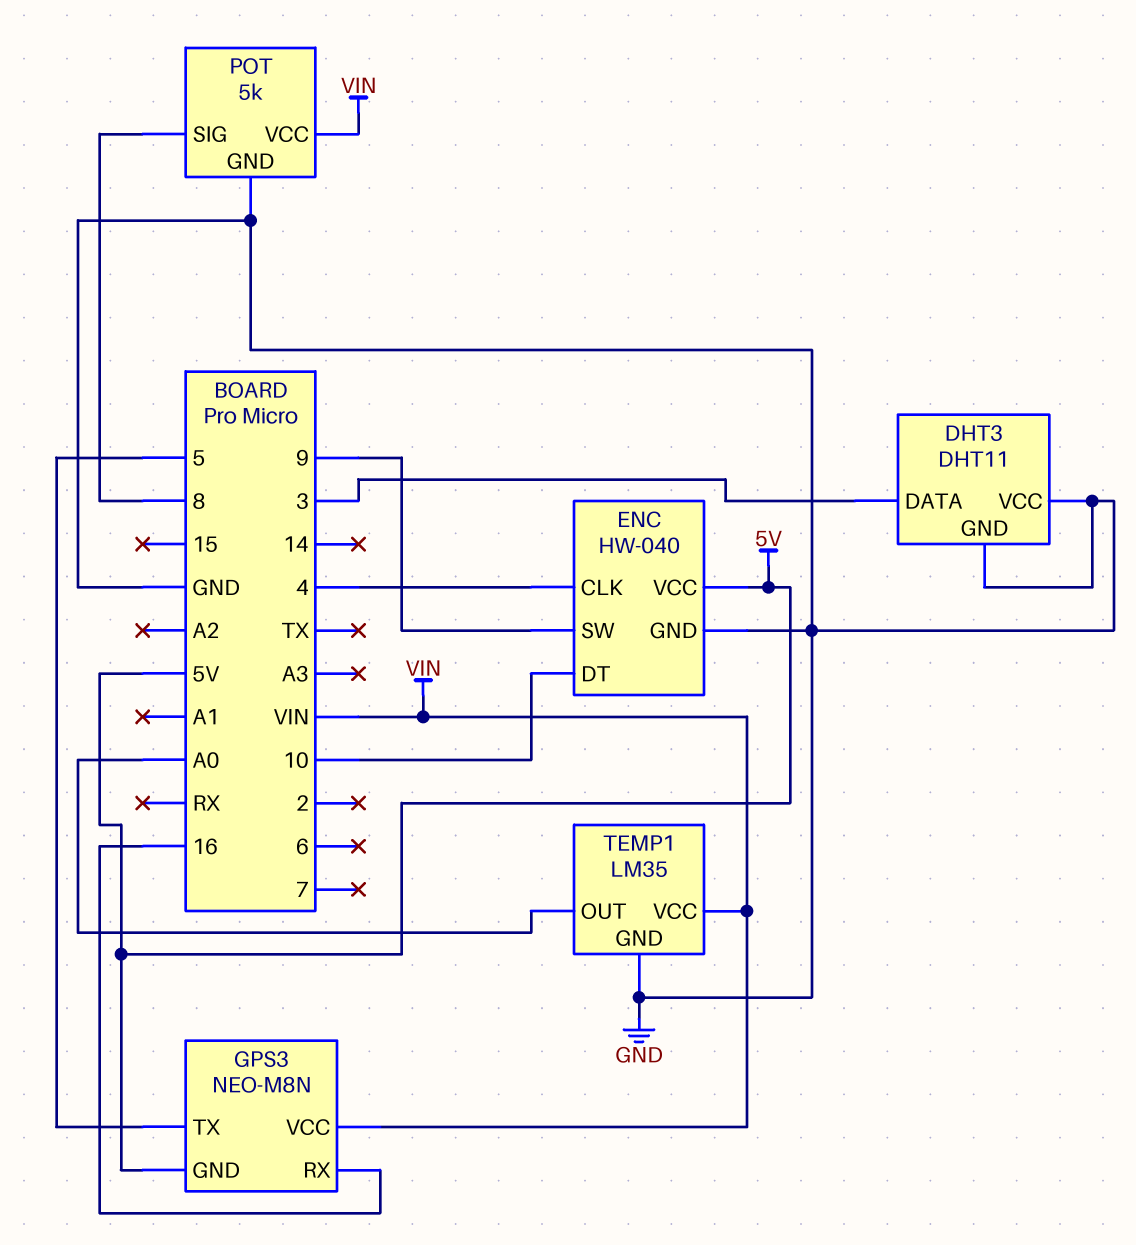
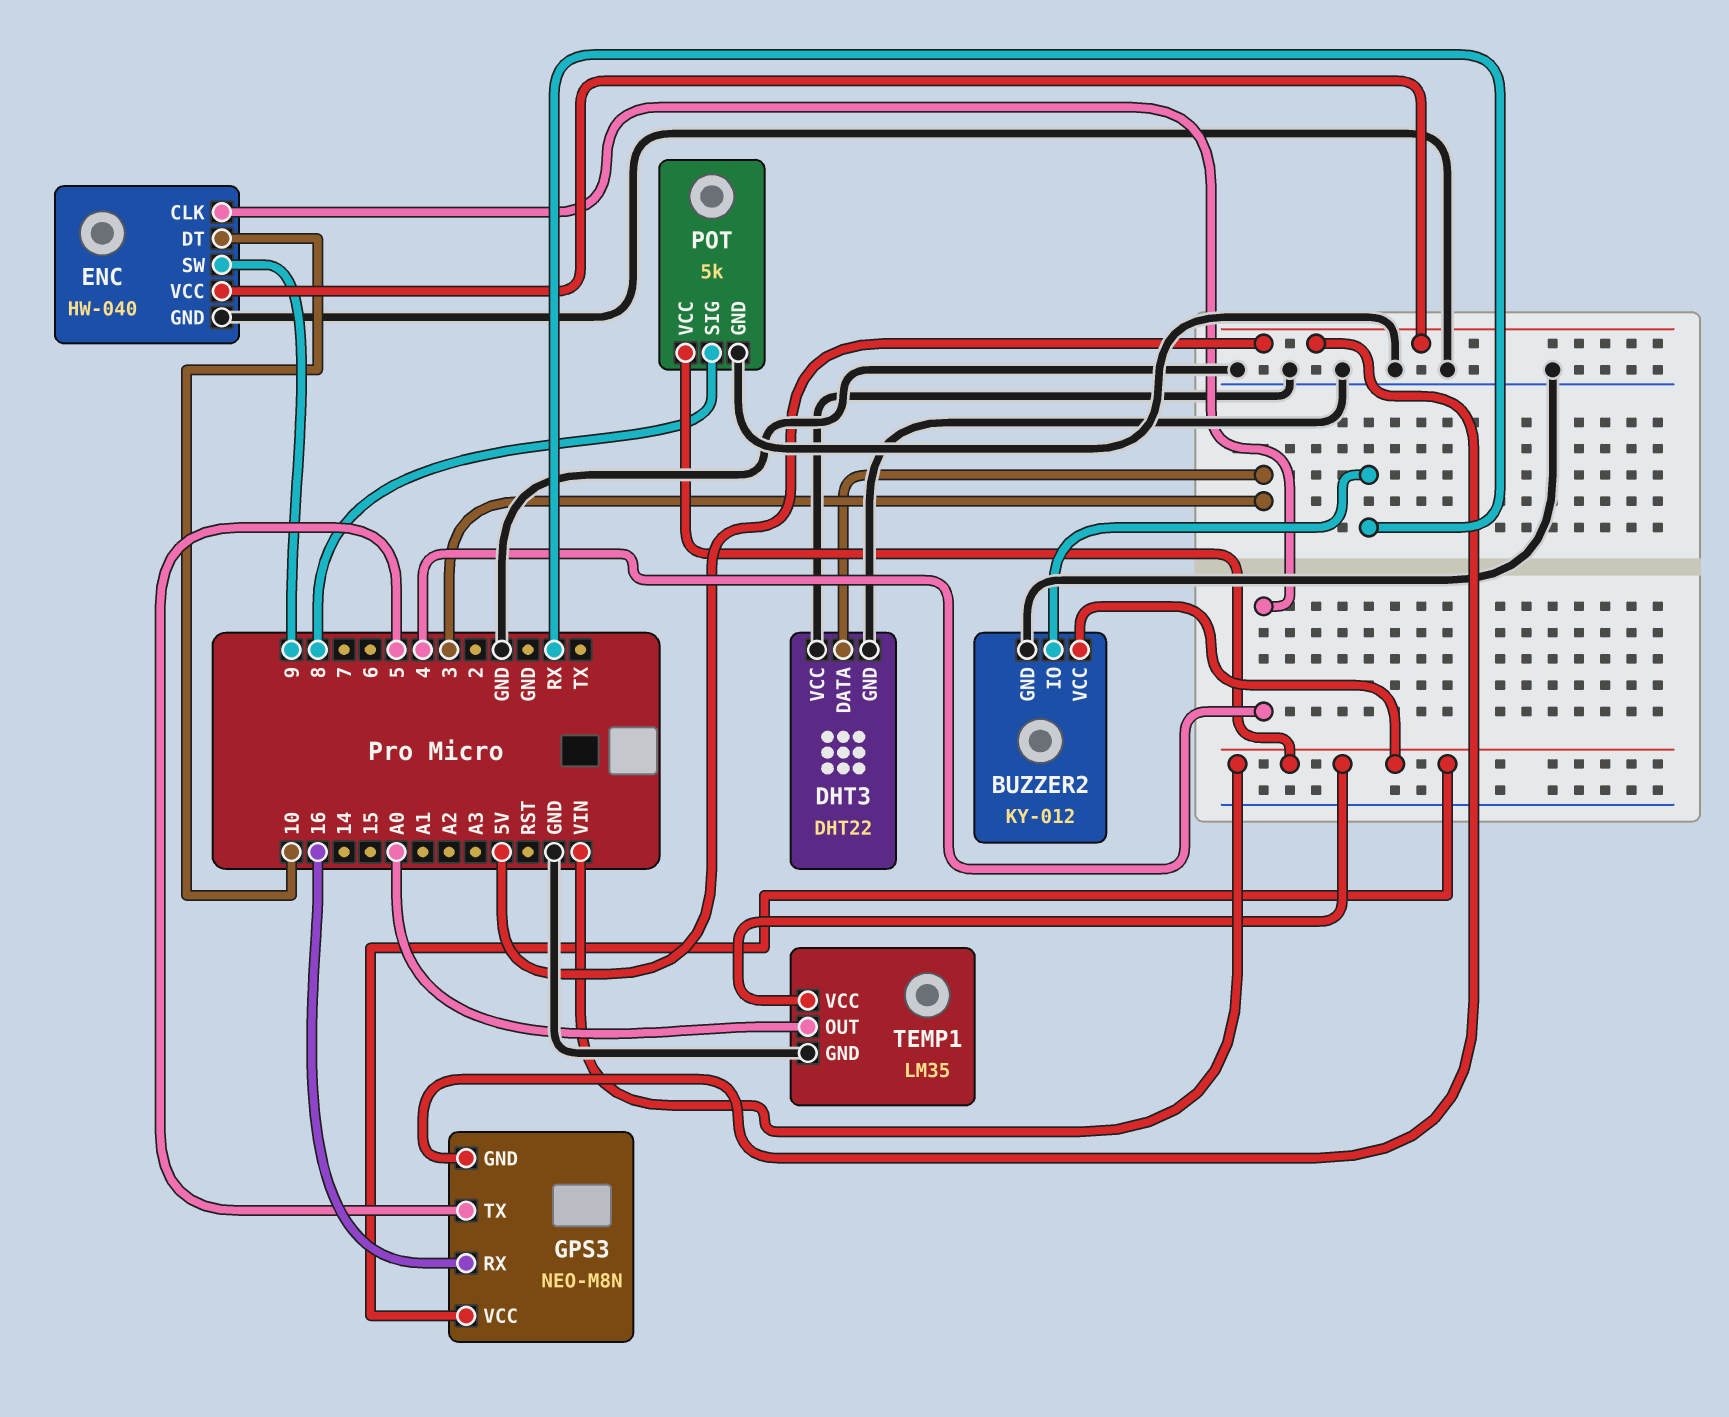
BUZZER2: none -> KY-012
BUZZER2 pin GND: none -> GND
BUZZER2 pin IO: none -> RX
BUZZER2 pin VCC: none -> VIN
DHT3: DHT11 -> DHT22

